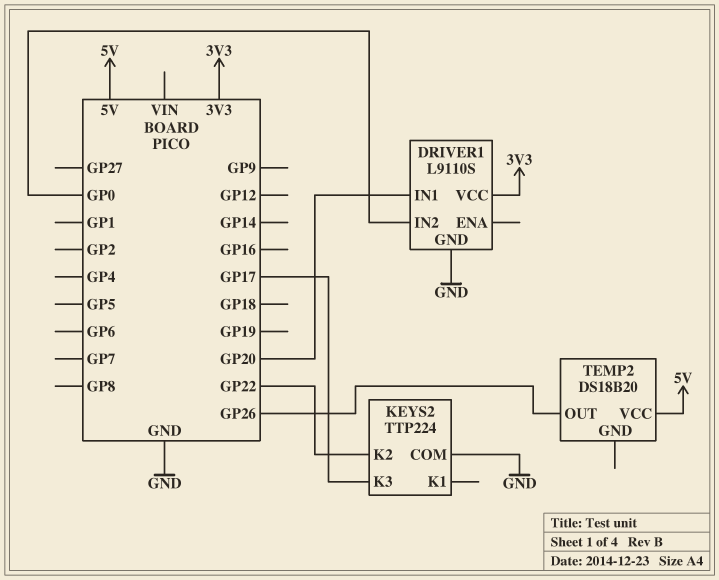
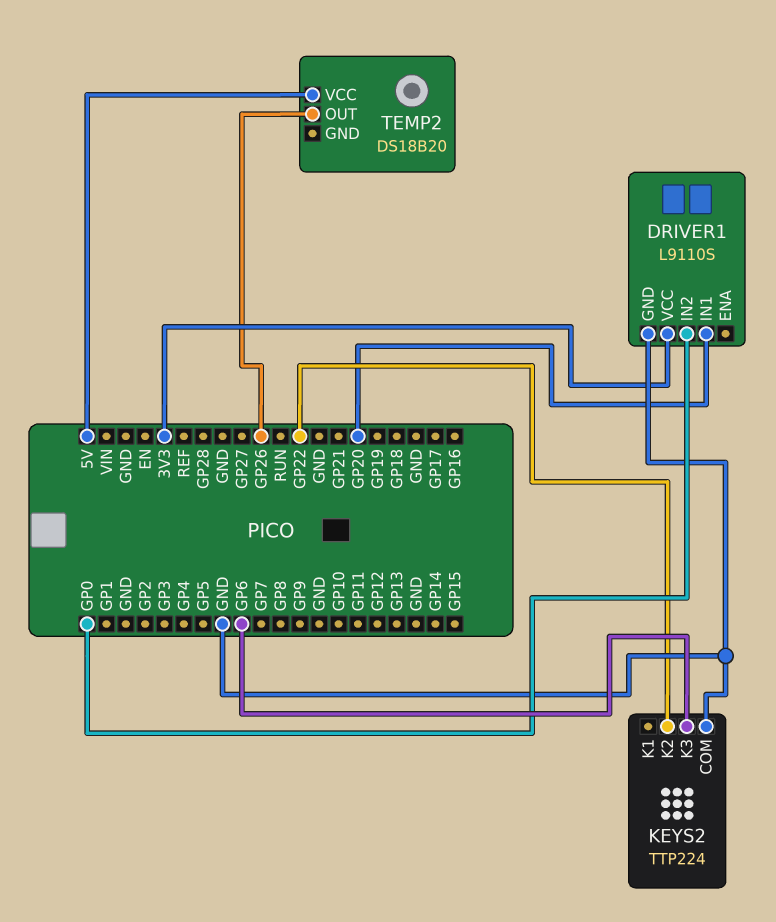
KEYS2 pin K3: GP17 -> GP6

